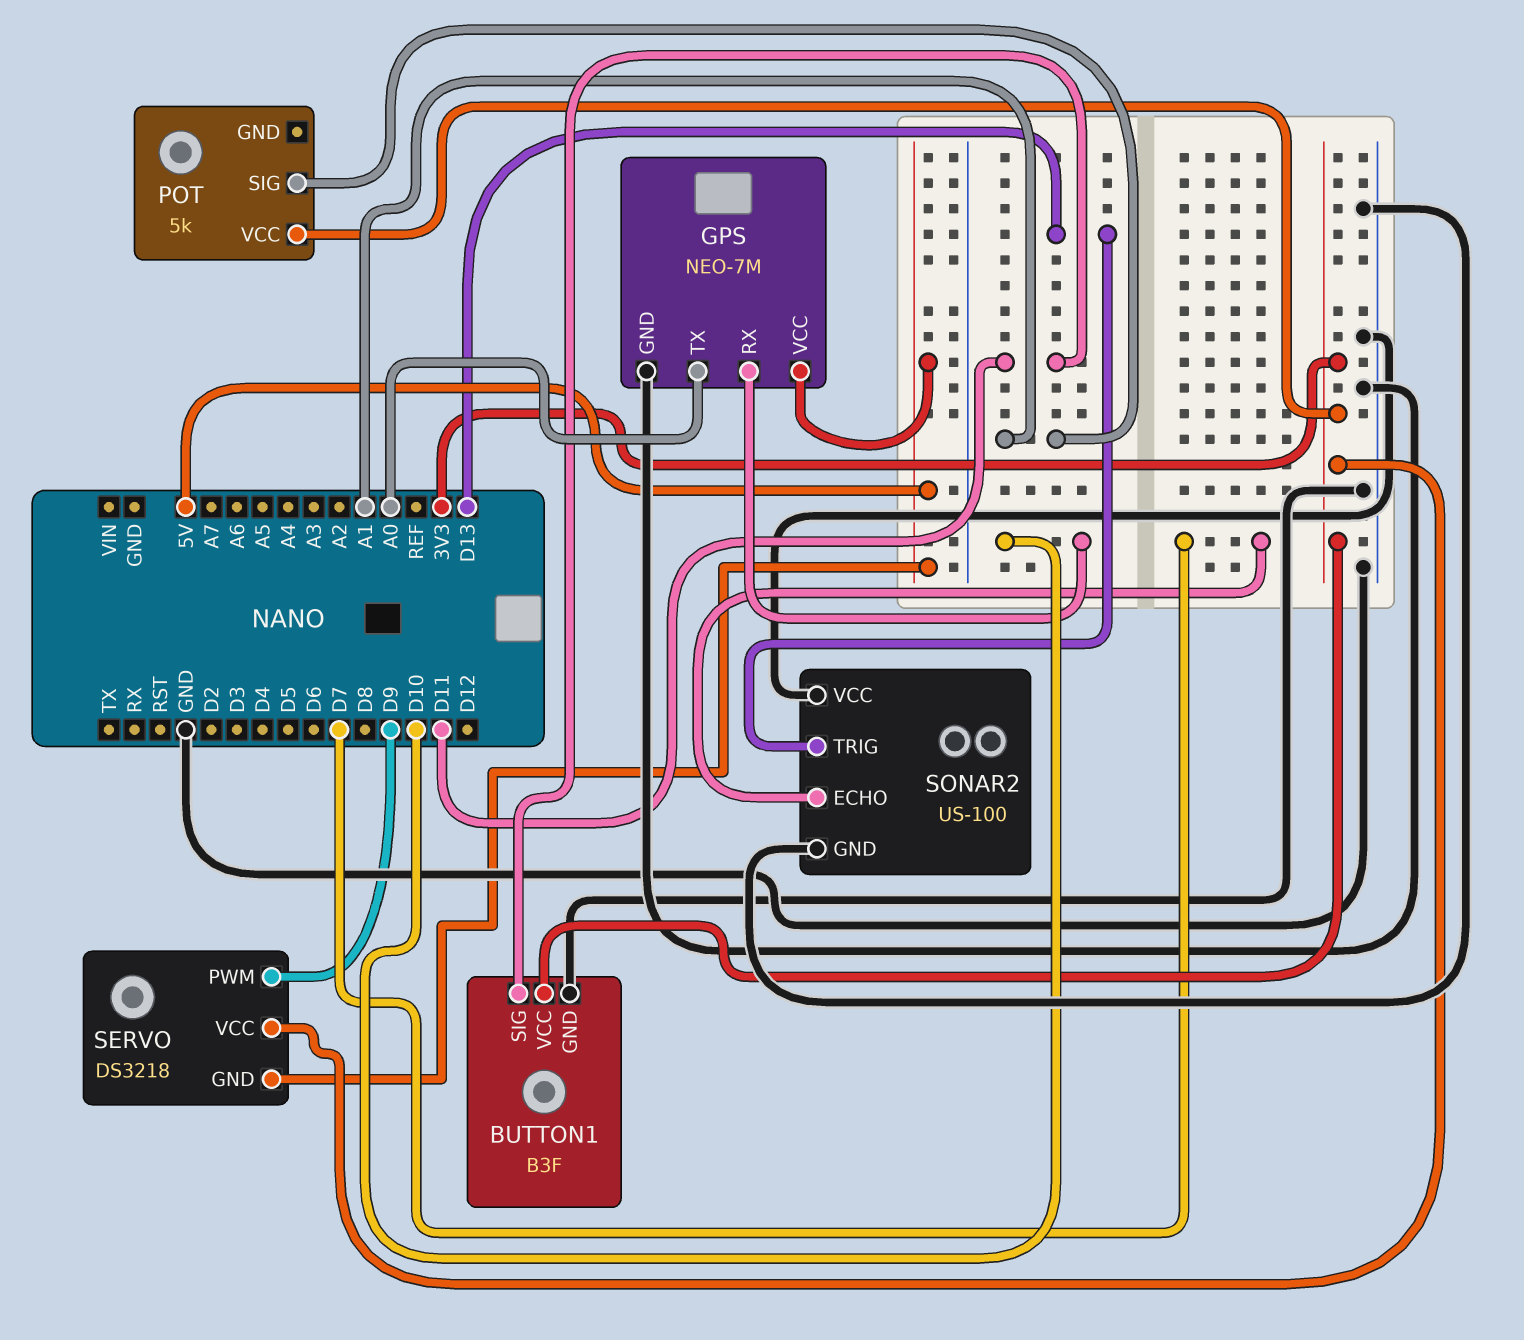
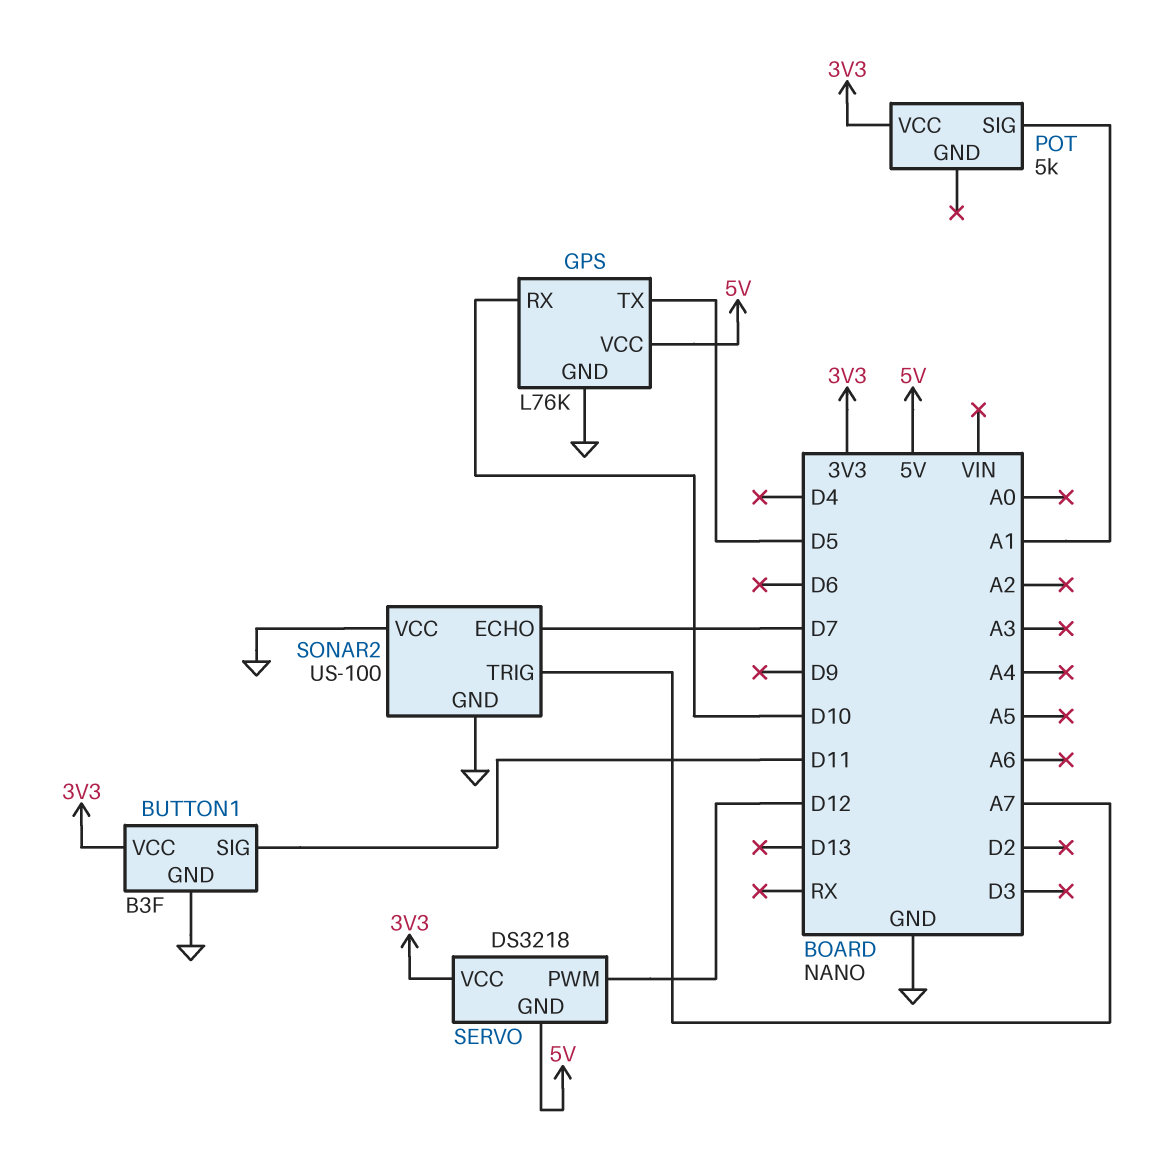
GPS: NEO-7M -> L76K
GPS pin TX: A0 -> D5
SERVO pin PWM: D9 -> D12
SONAR2 pin TRIG: D13 -> A7

